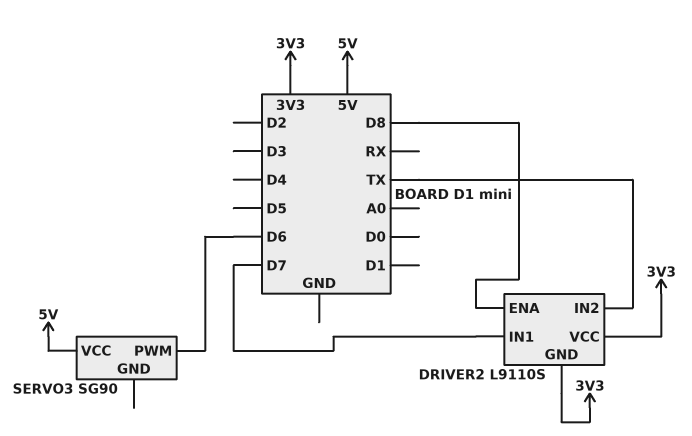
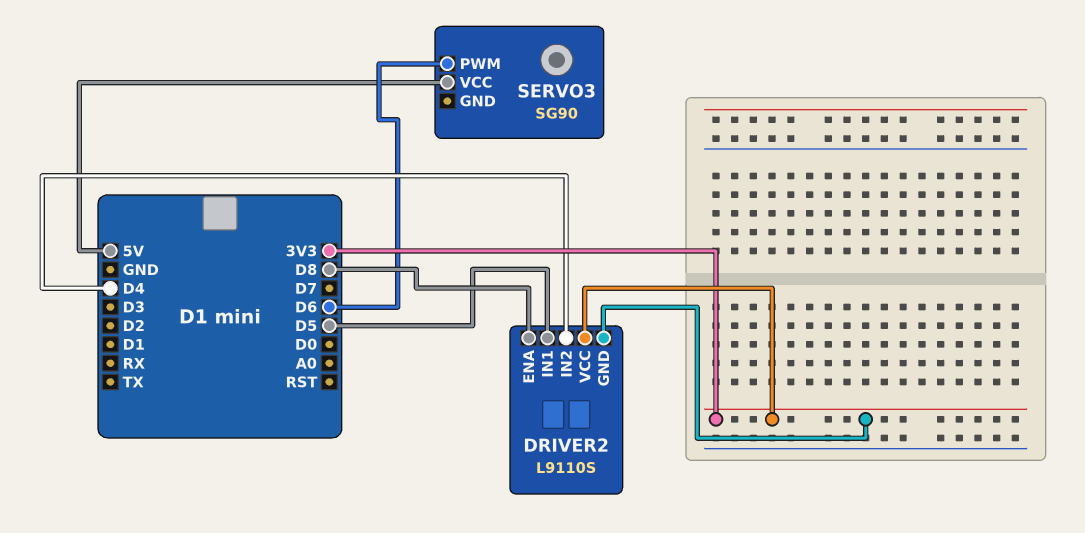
DRIVER2 pin IN1: D7 -> D5
DRIVER2 pin IN2: TX -> D4

